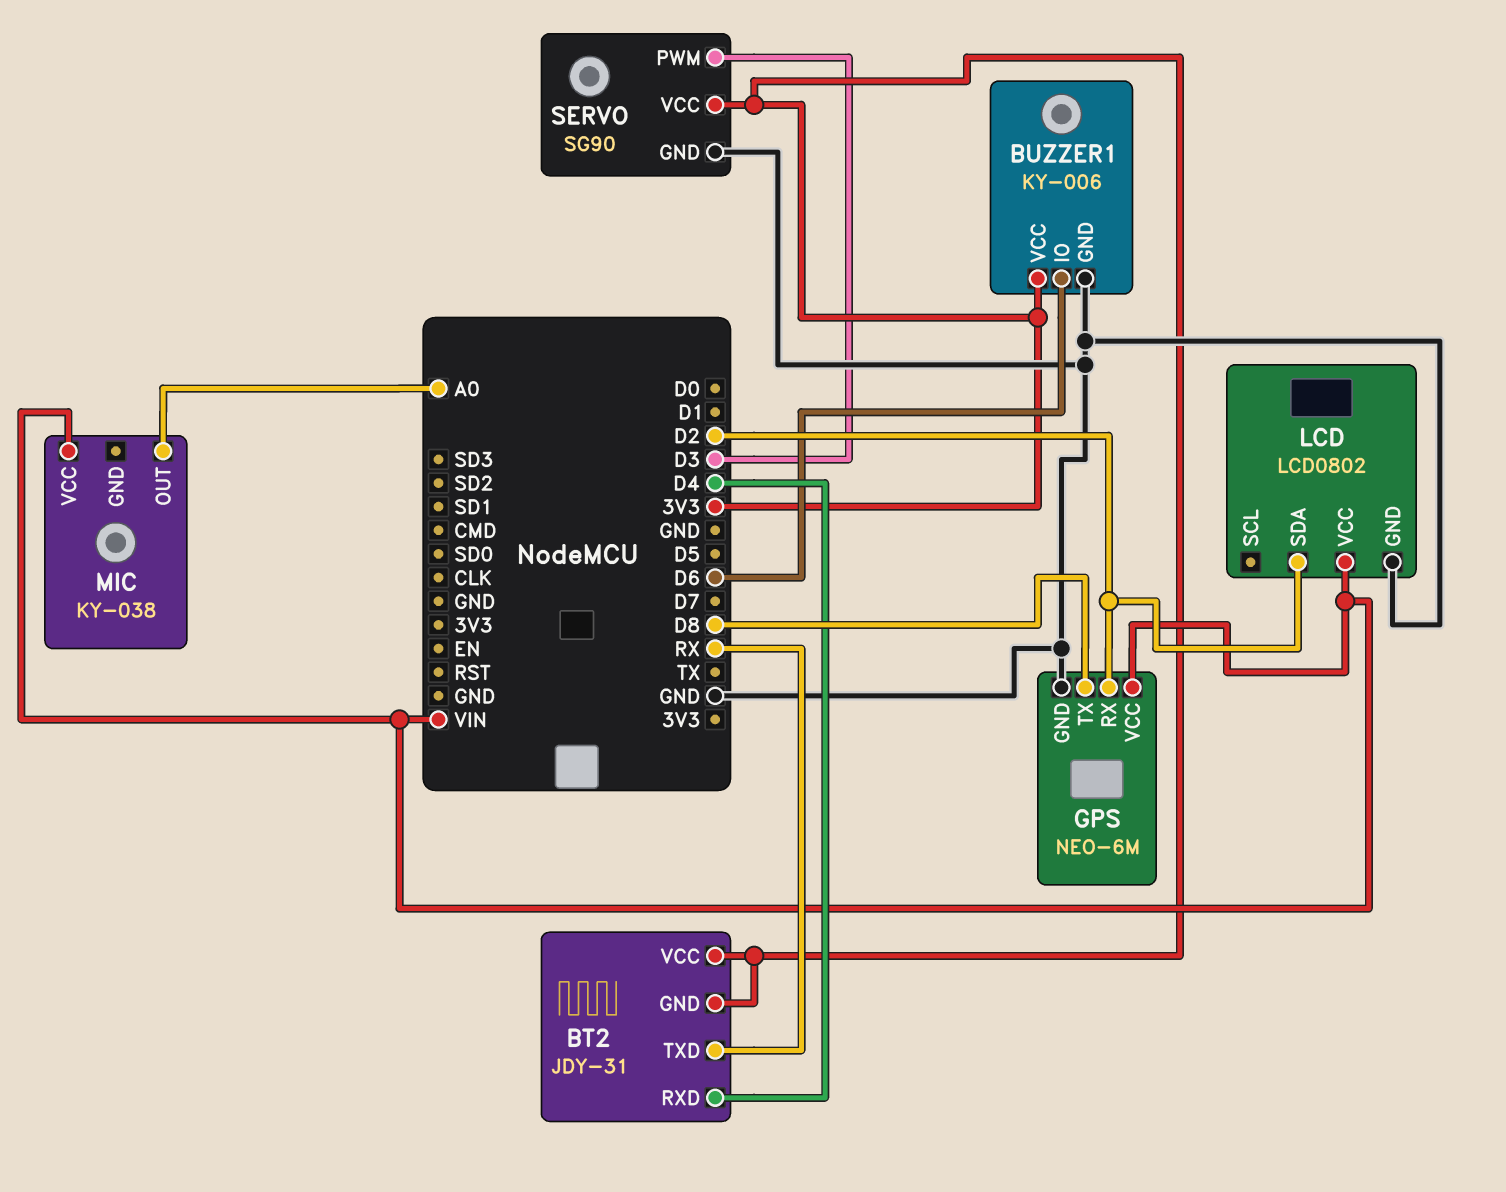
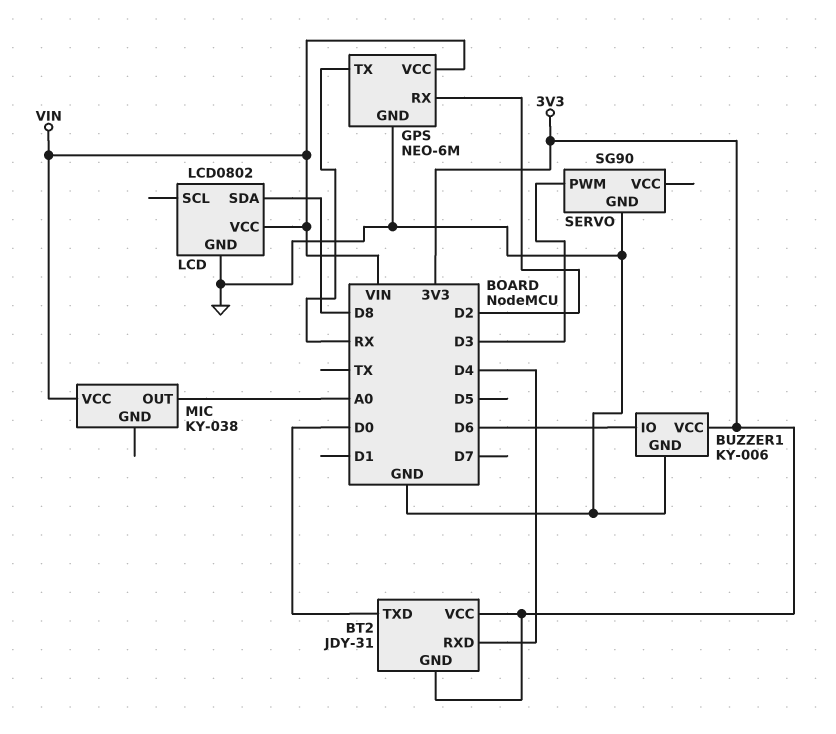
BT2 pin TXD: RX -> D0
GPS pin TX: D8 -> RX
LCD pin SDA: D2 -> D8
SERVO pin VCC: 3V3 -> none

